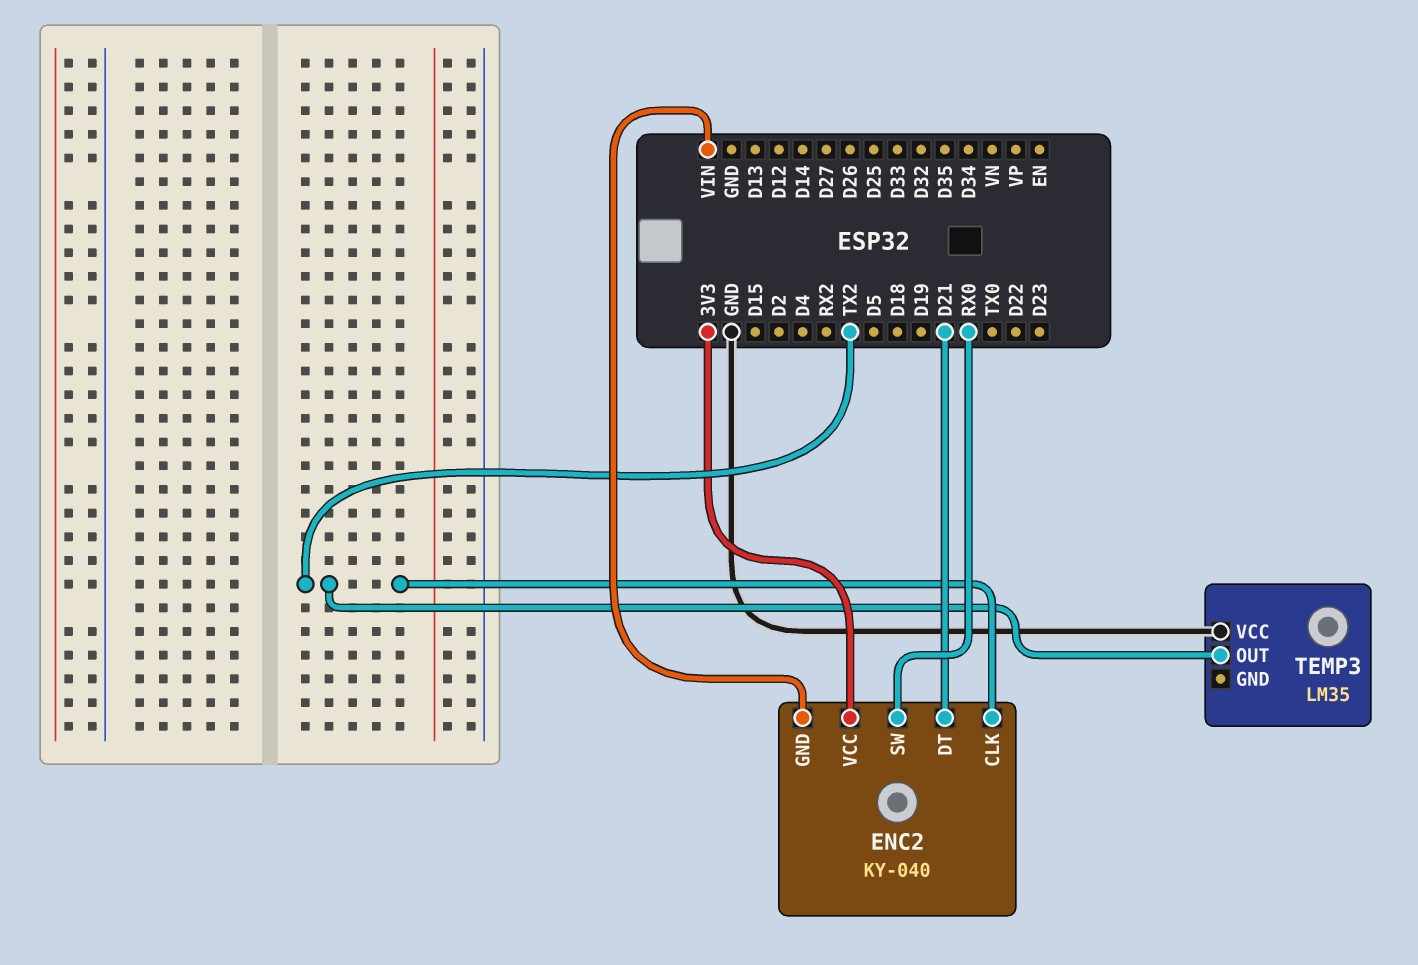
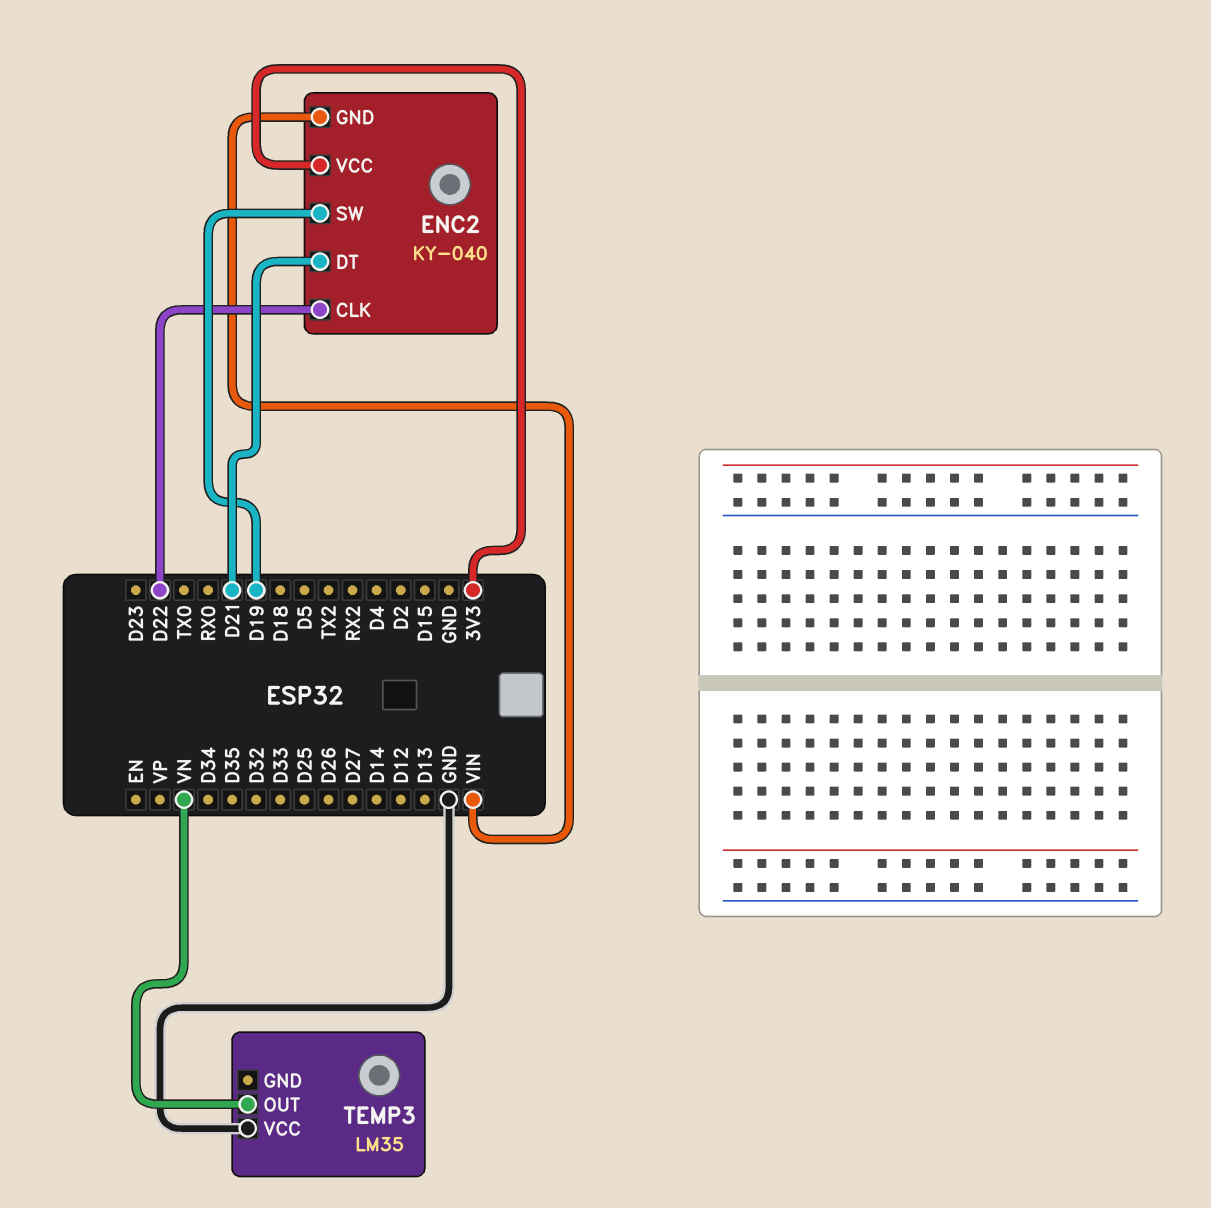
ENC2 pin CLK: TX2 -> D22
ENC2 pin SW: RX0 -> D19
TEMP3 pin OUT: TX2 -> VN

